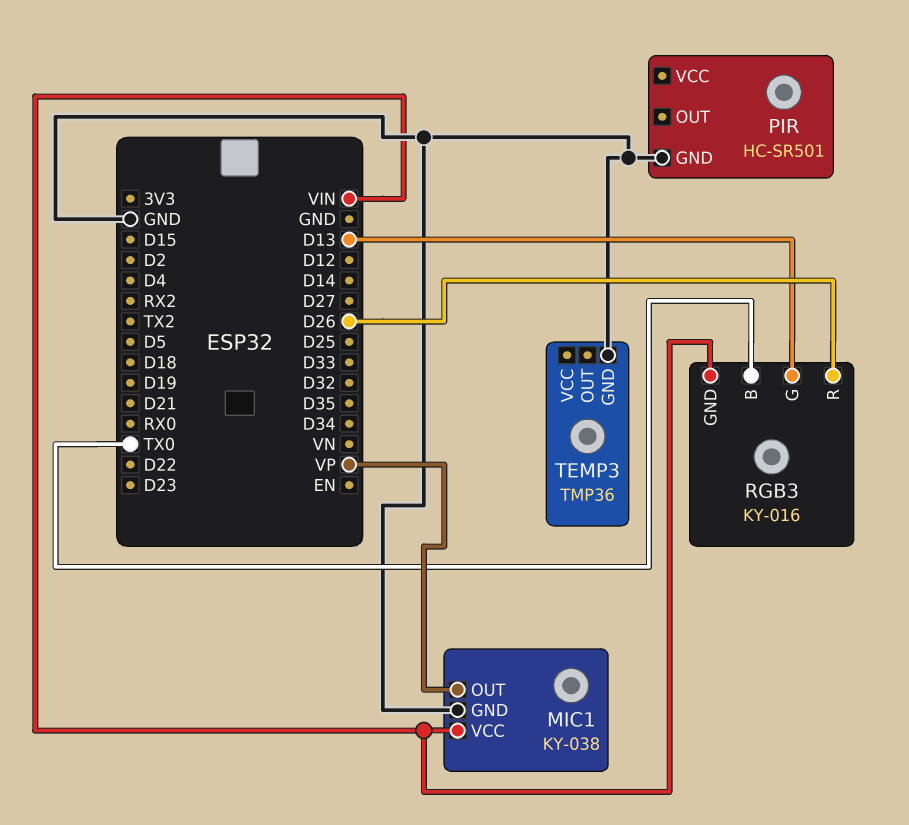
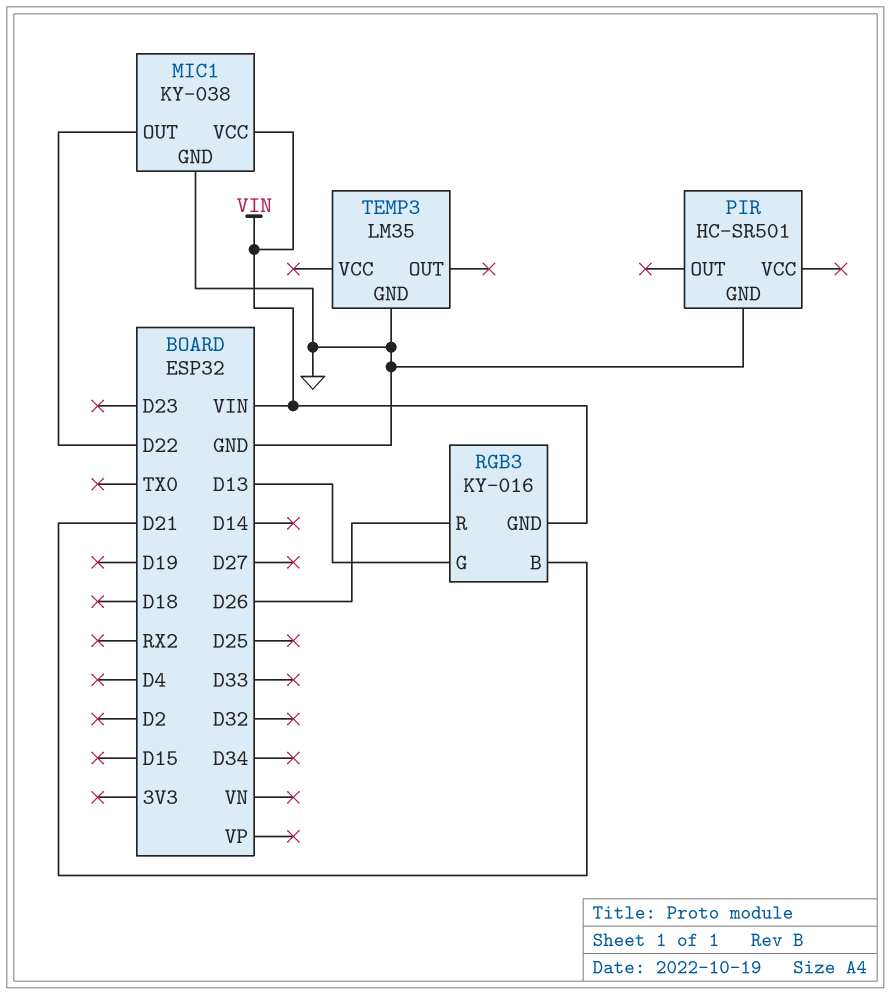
MIC1 pin OUT: VP -> D22
RGB3 pin B: TX0 -> D21
TEMP3: TMP36 -> LM35

